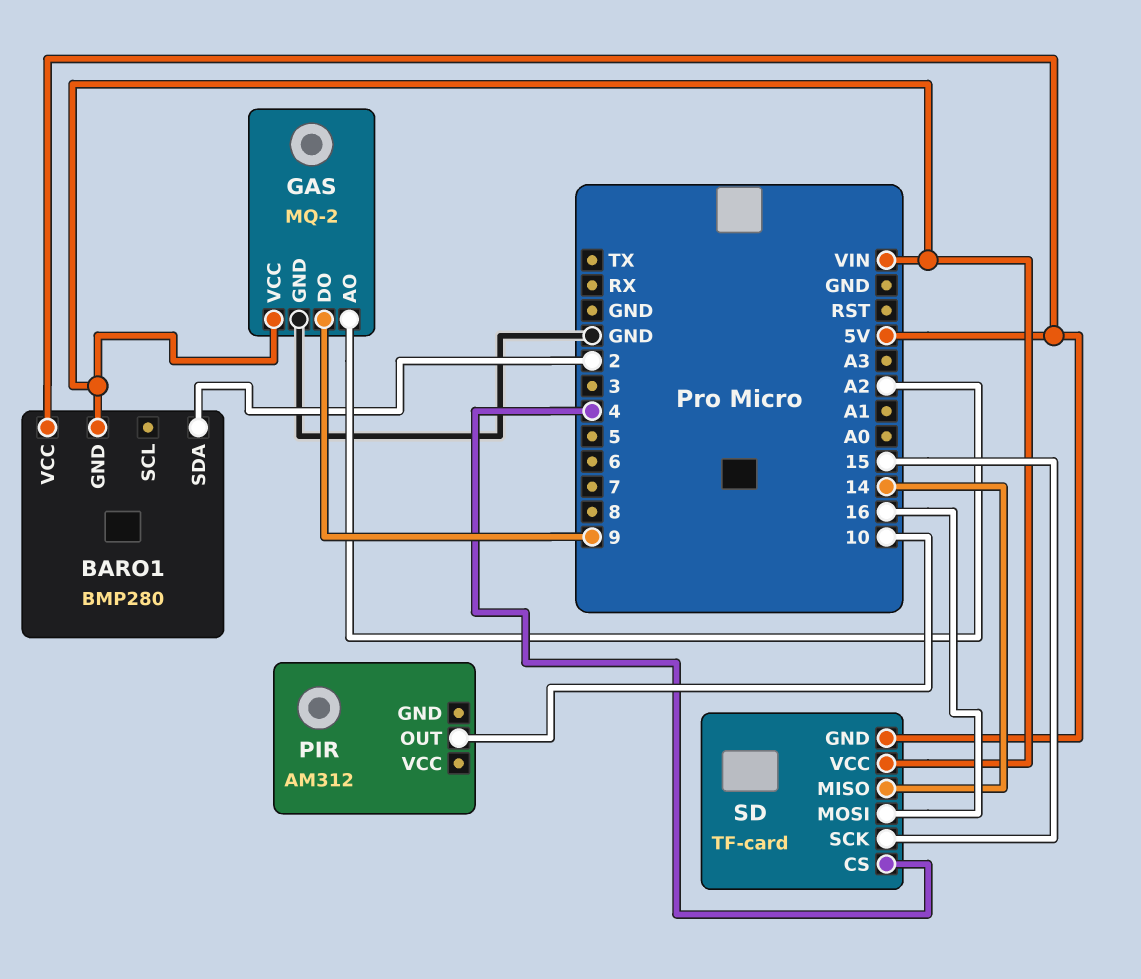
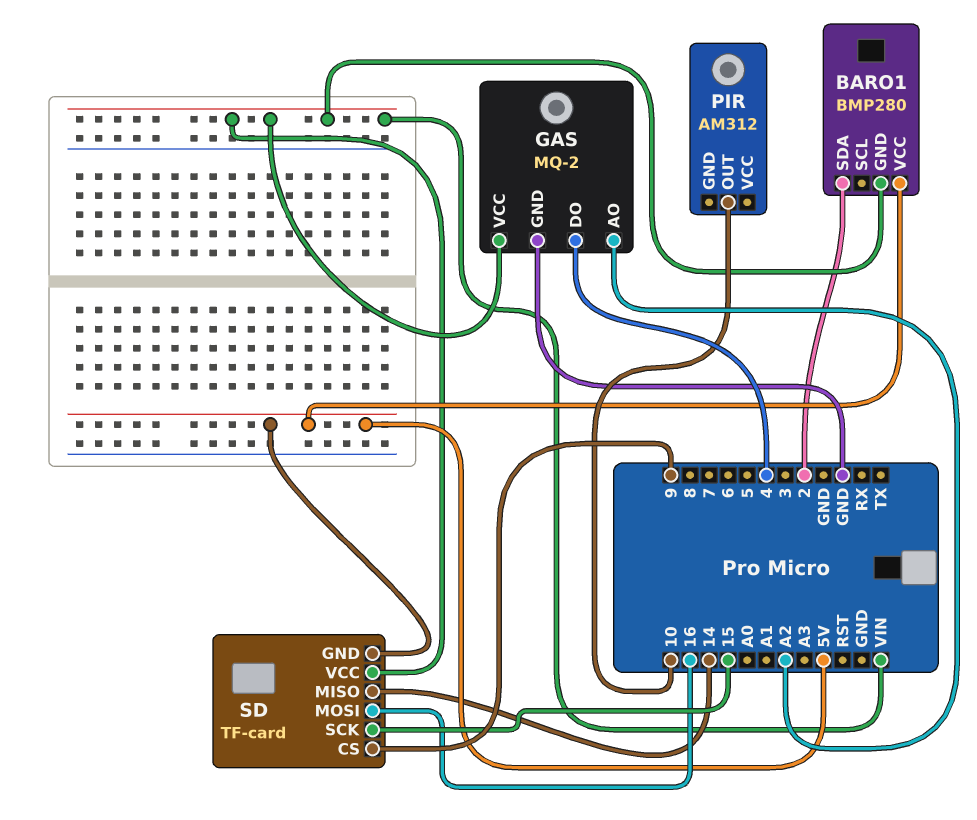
GAS pin DO: 9 -> 4
SD pin CS: 4 -> 9

